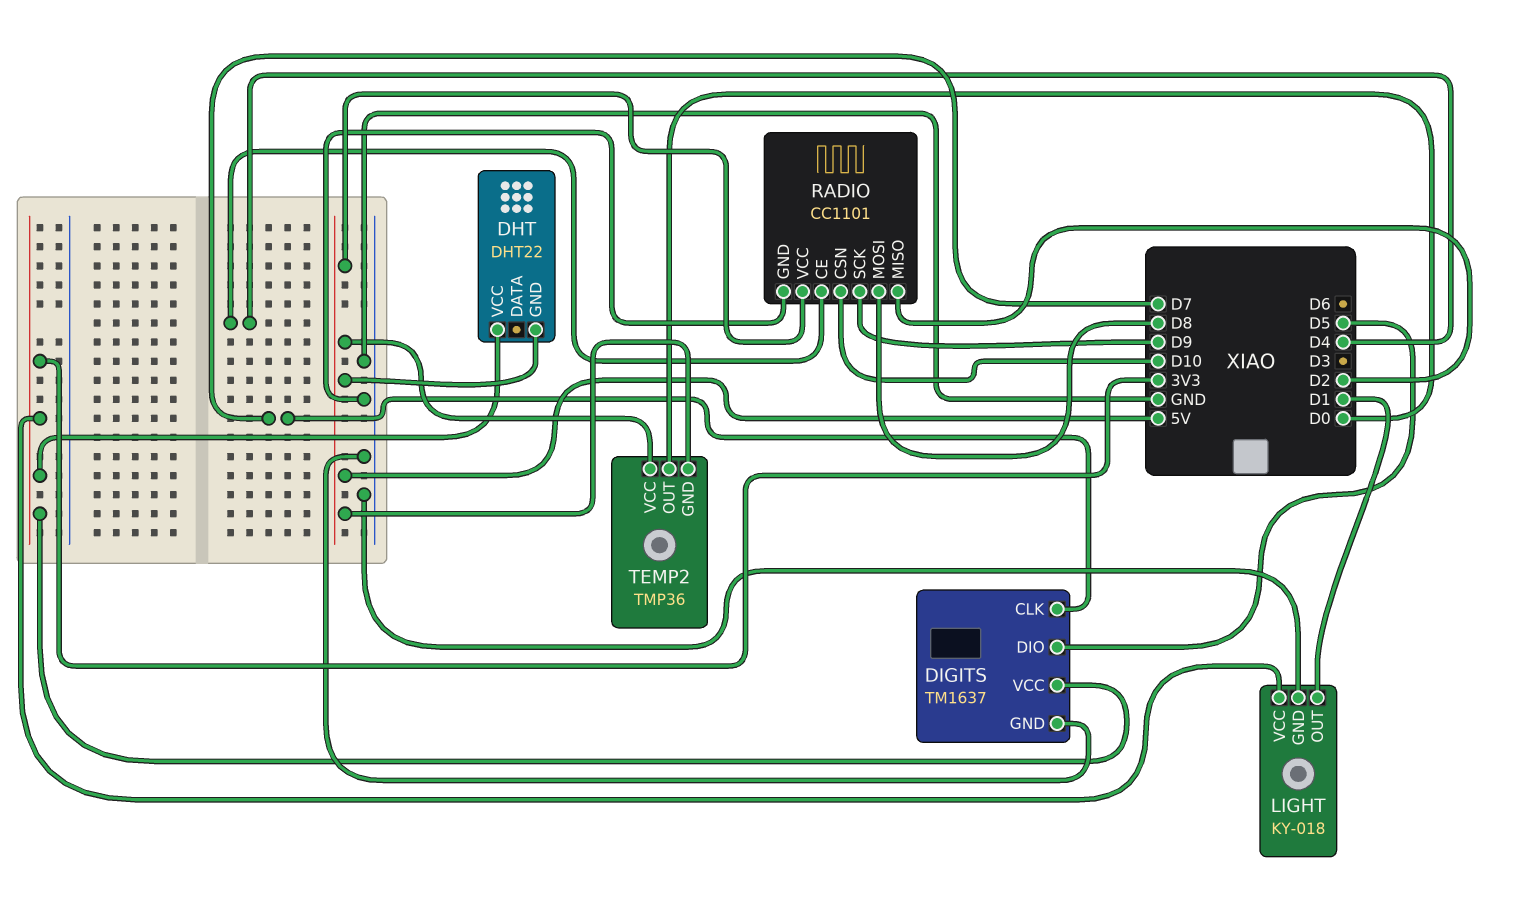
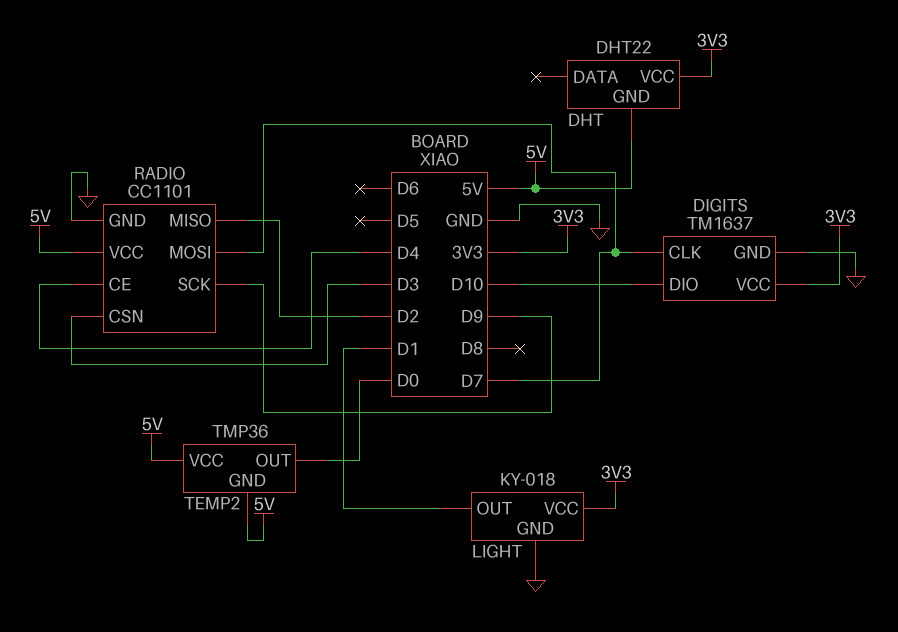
DIGITS pin DIO: D5 -> D10
RADIO pin CSN: D10 -> D3
RADIO pin MOSI: D8 -> D7

